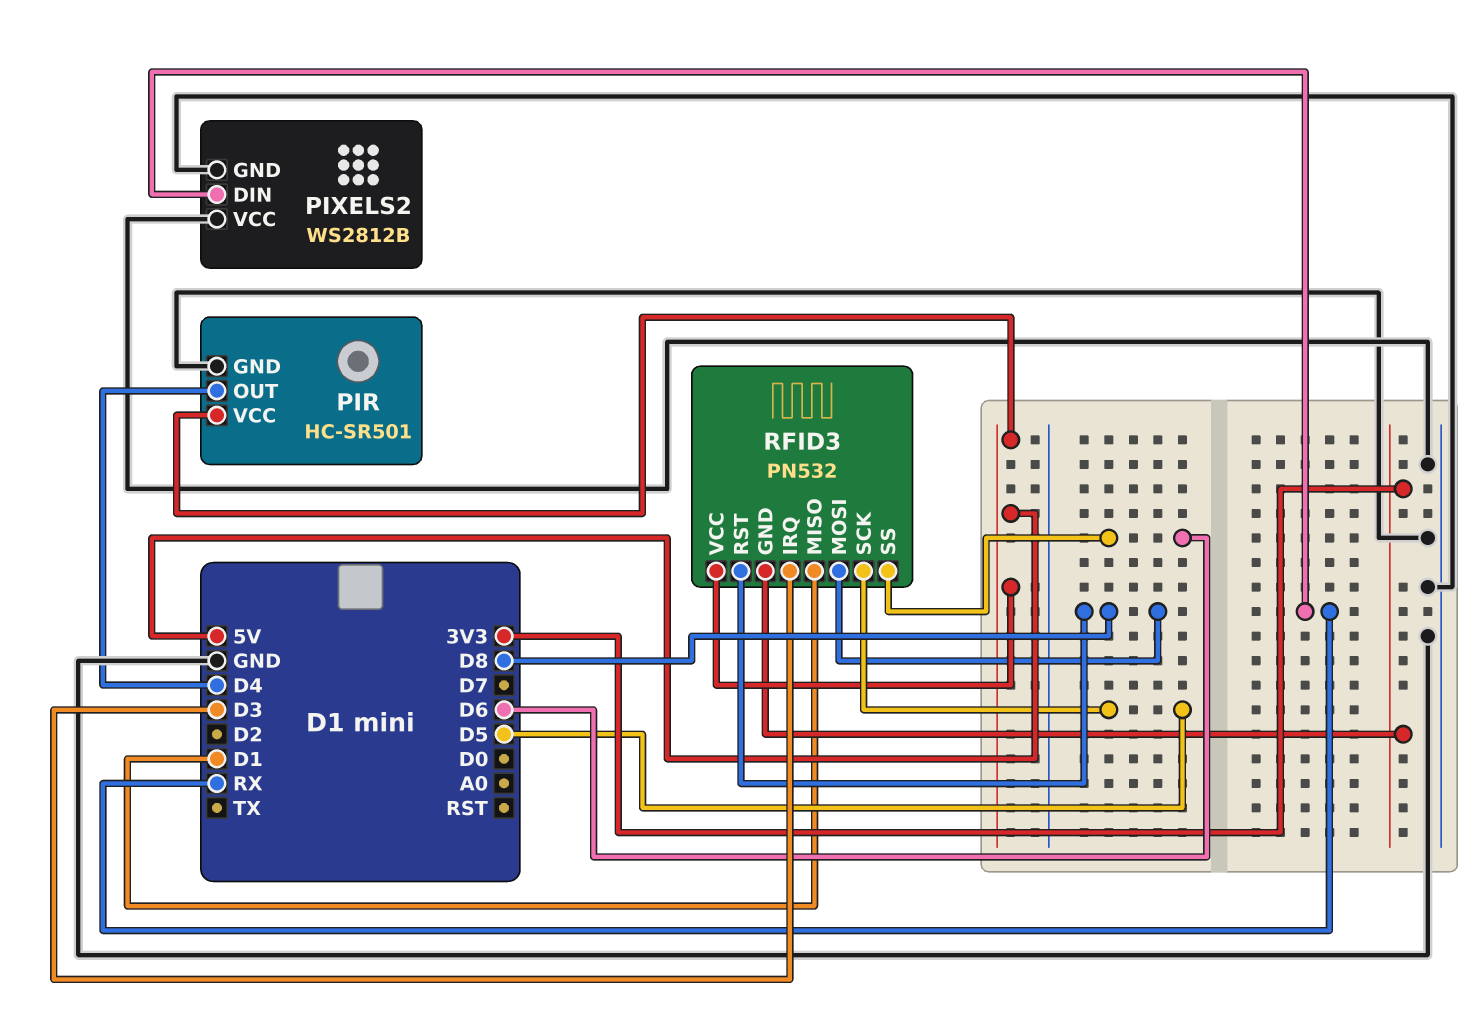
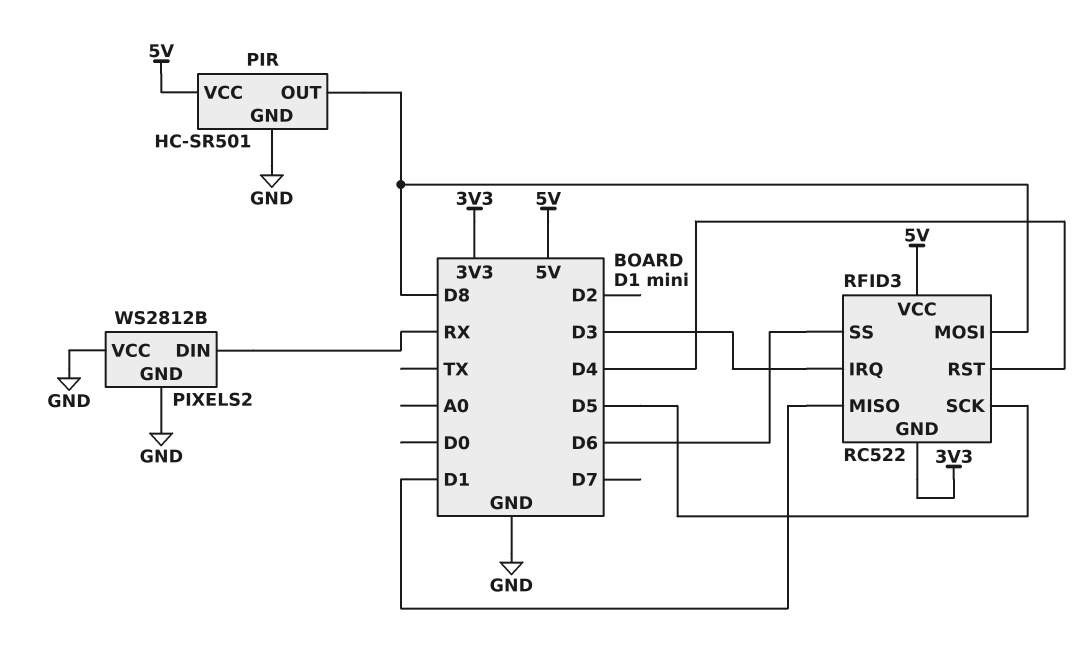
PIR pin OUT: D4 -> D8
RFID3: PN532 -> RC522
RFID3 pin RST: D8 -> D4

